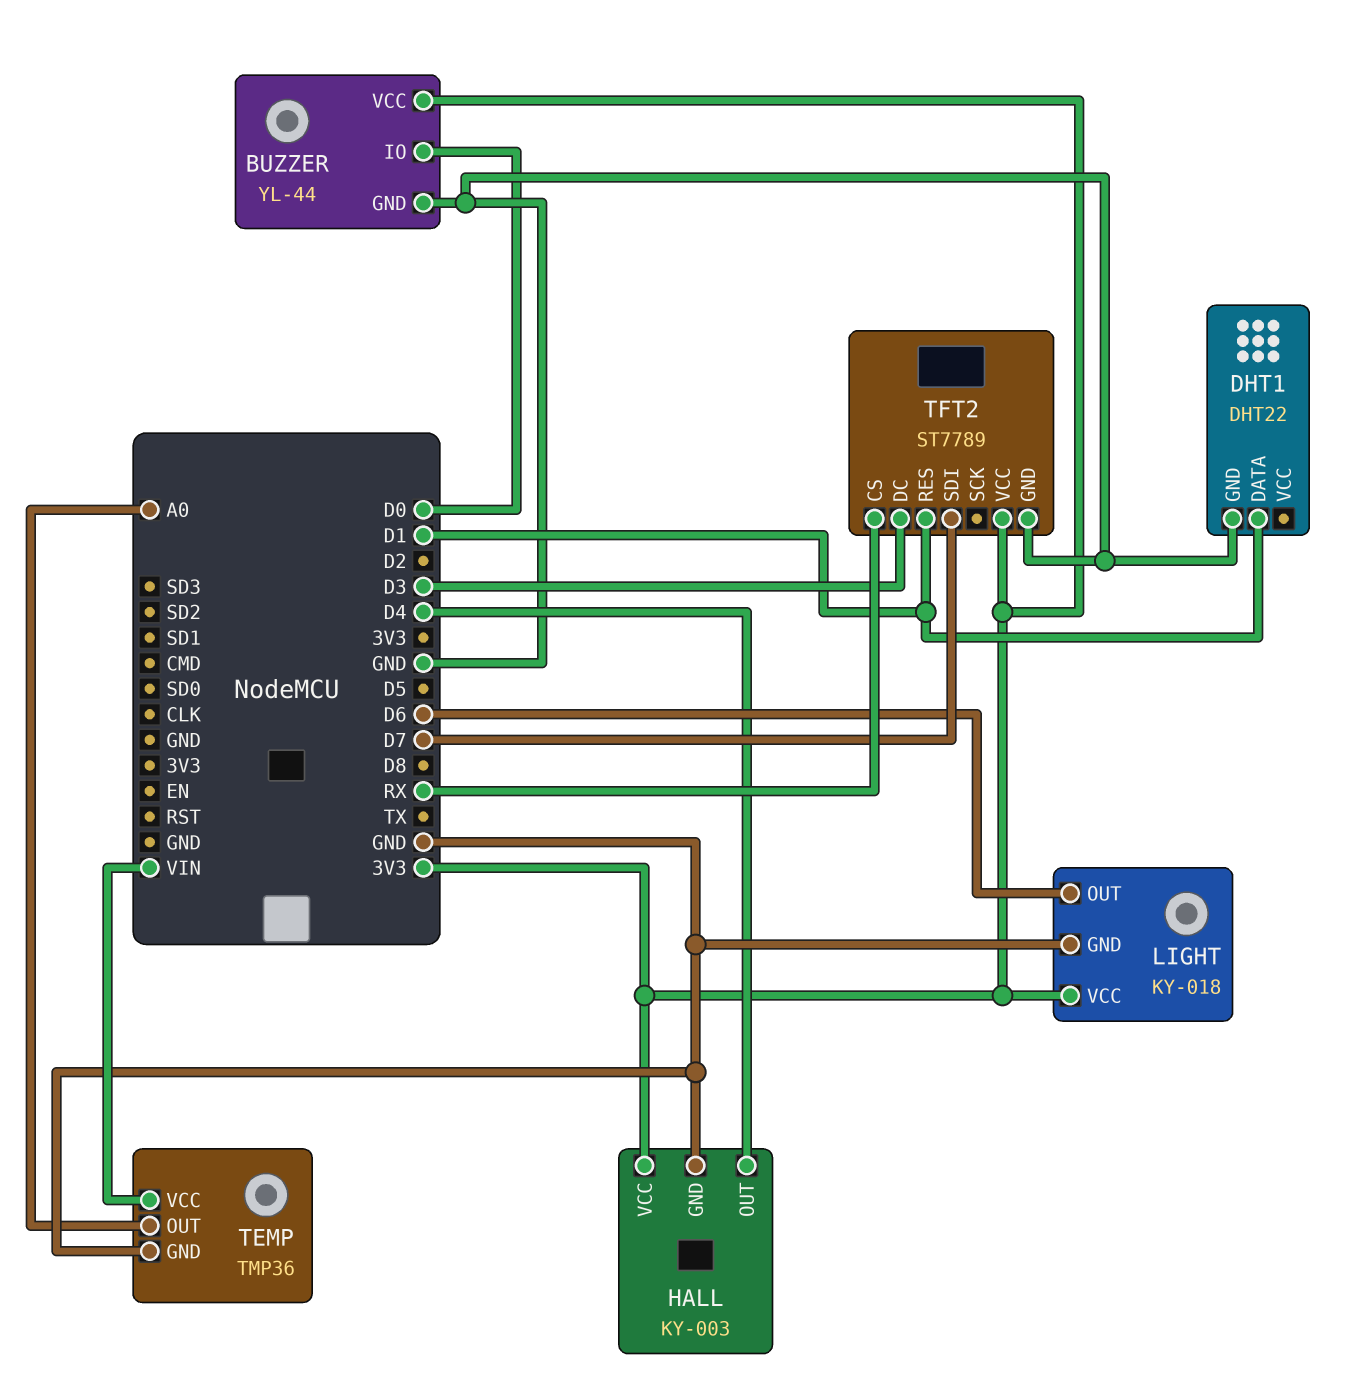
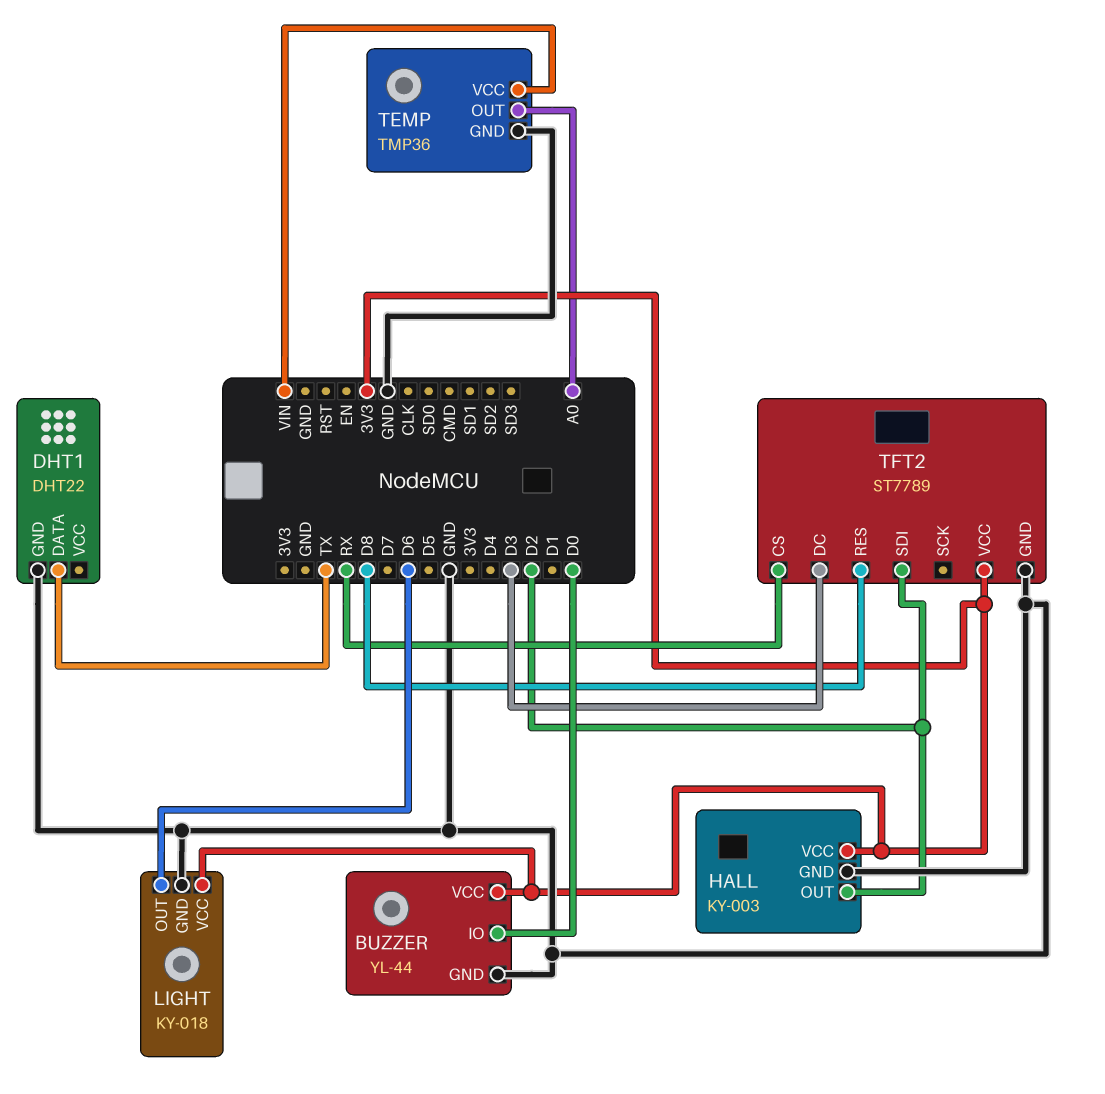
DHT1 pin DATA: D1 -> TX
HALL pin OUT: D4 -> D2
TFT2 pin RES: D1 -> D8
TFT2 pin SDI: D7 -> D2

